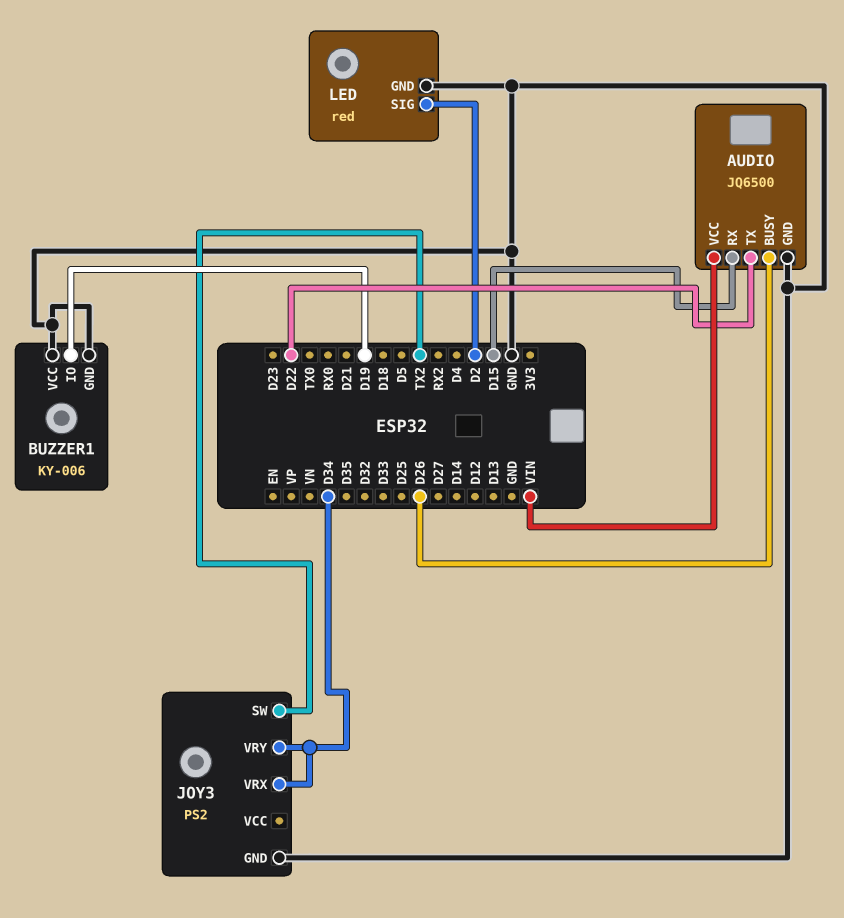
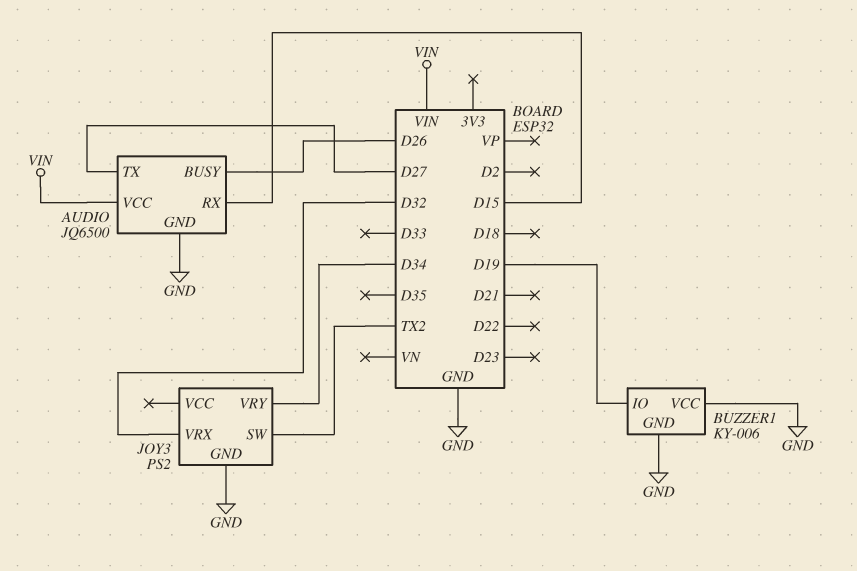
AUDIO pin TX: D22 -> D27
JOY3 pin VRX: D34 -> D32
LED: red -> none
LED pin GND: GND -> none
LED pin SIG: D2 -> none

